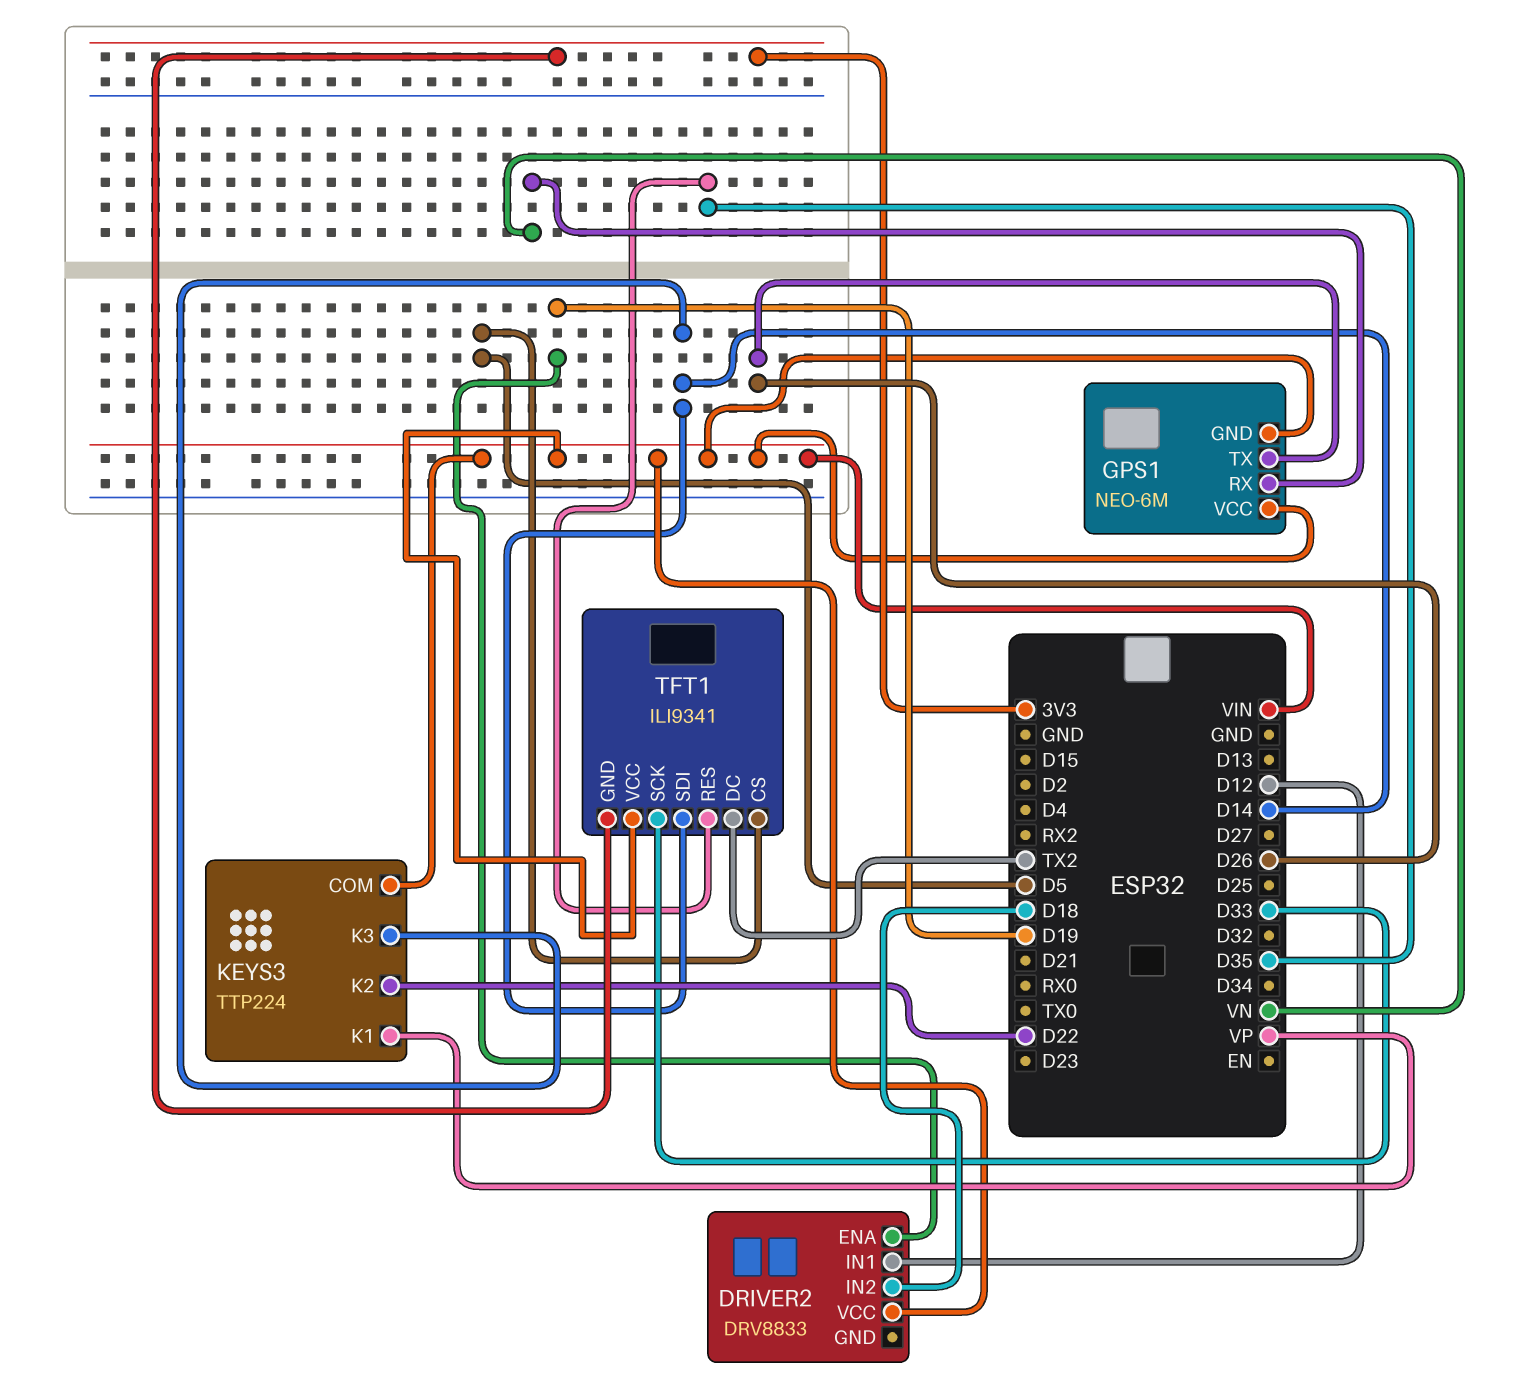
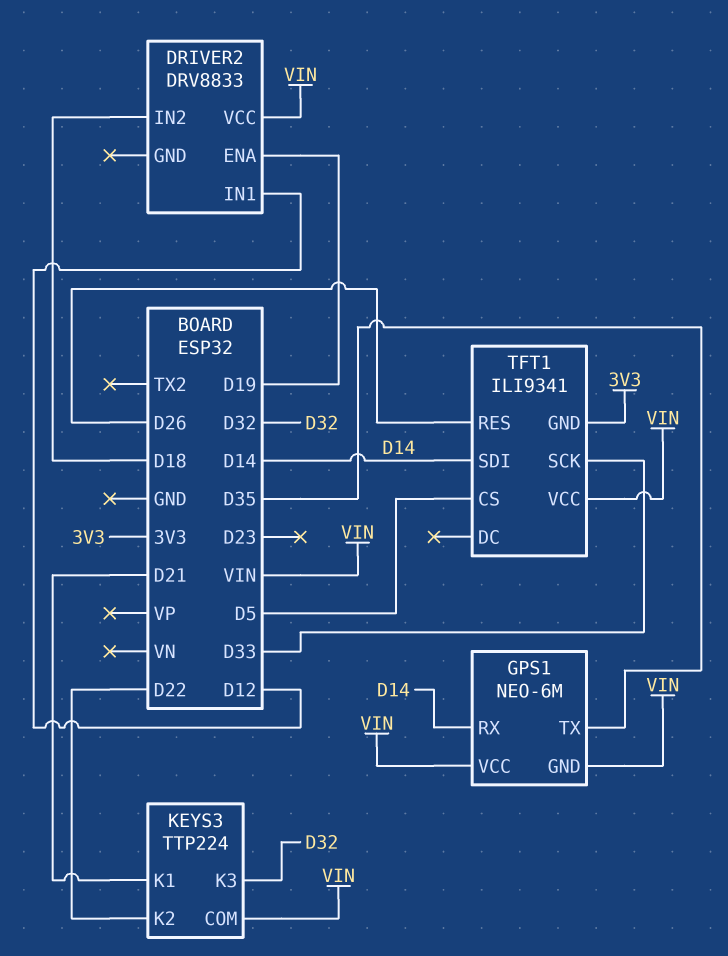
GPS1 pin RX: VN -> D14
GPS1 pin TX: D26 -> D35
KEYS3 pin K1: VP -> D21
KEYS3 pin K3: D14 -> D32
TFT1 pin DC: TX2 -> none
TFT1 pin RES: D35 -> D26

